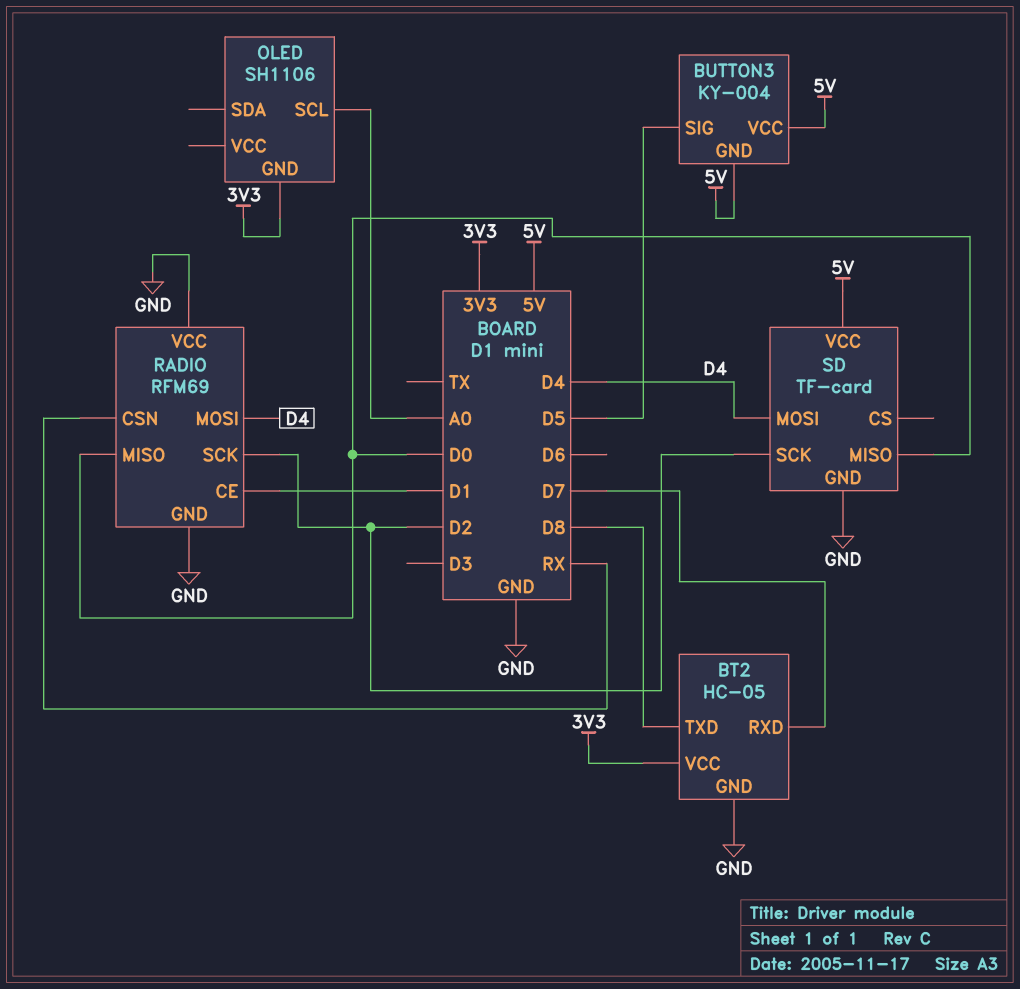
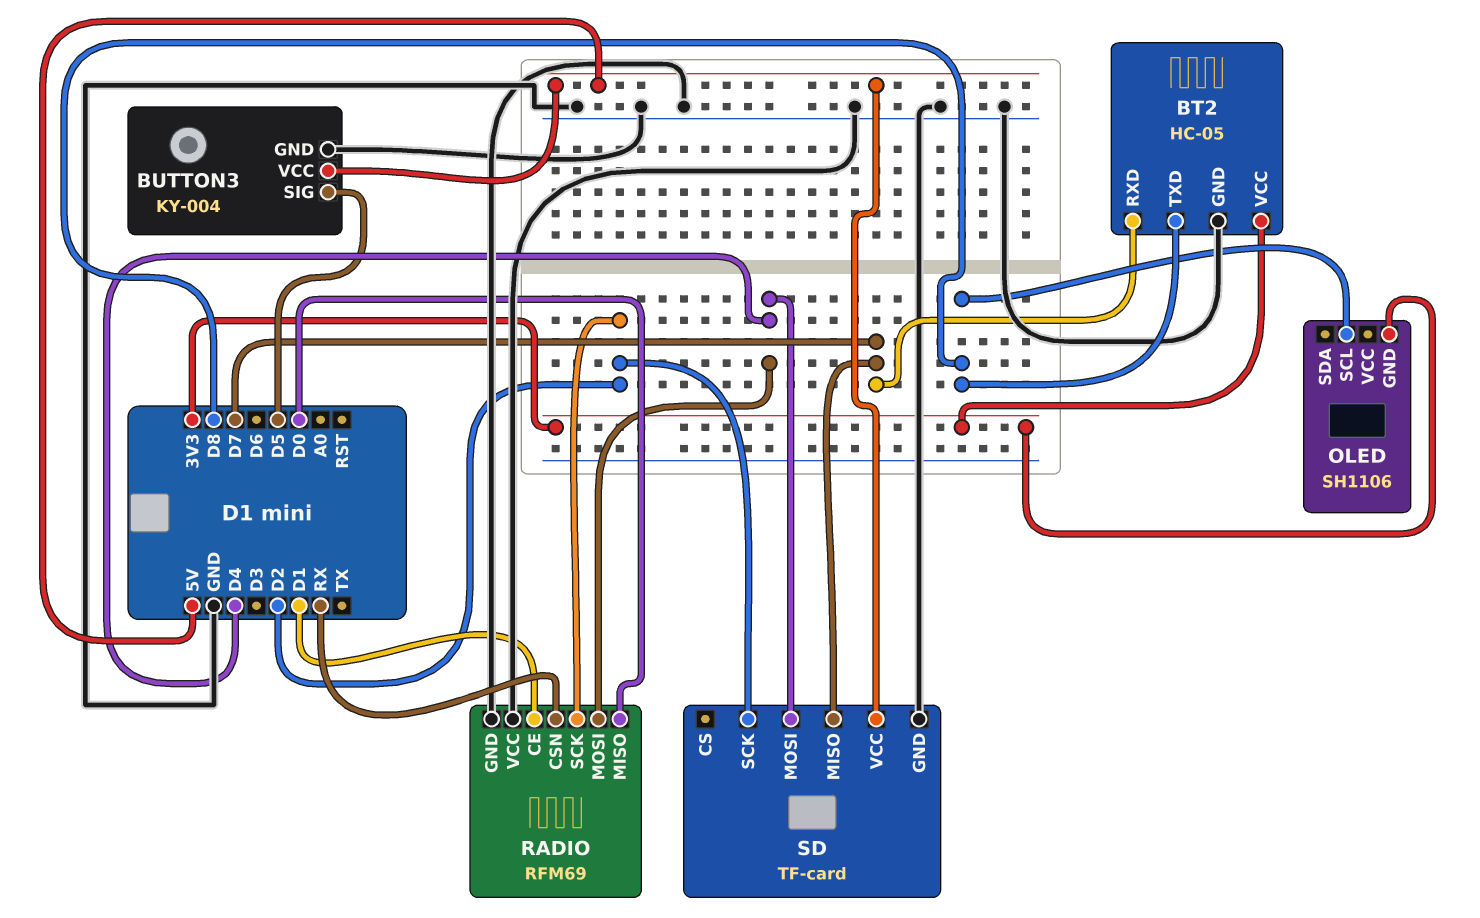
BUTTON3 pin GND: 5V -> GND
OLED pin SCL: A0 -> D8
SD pin MISO: D0 -> D7

